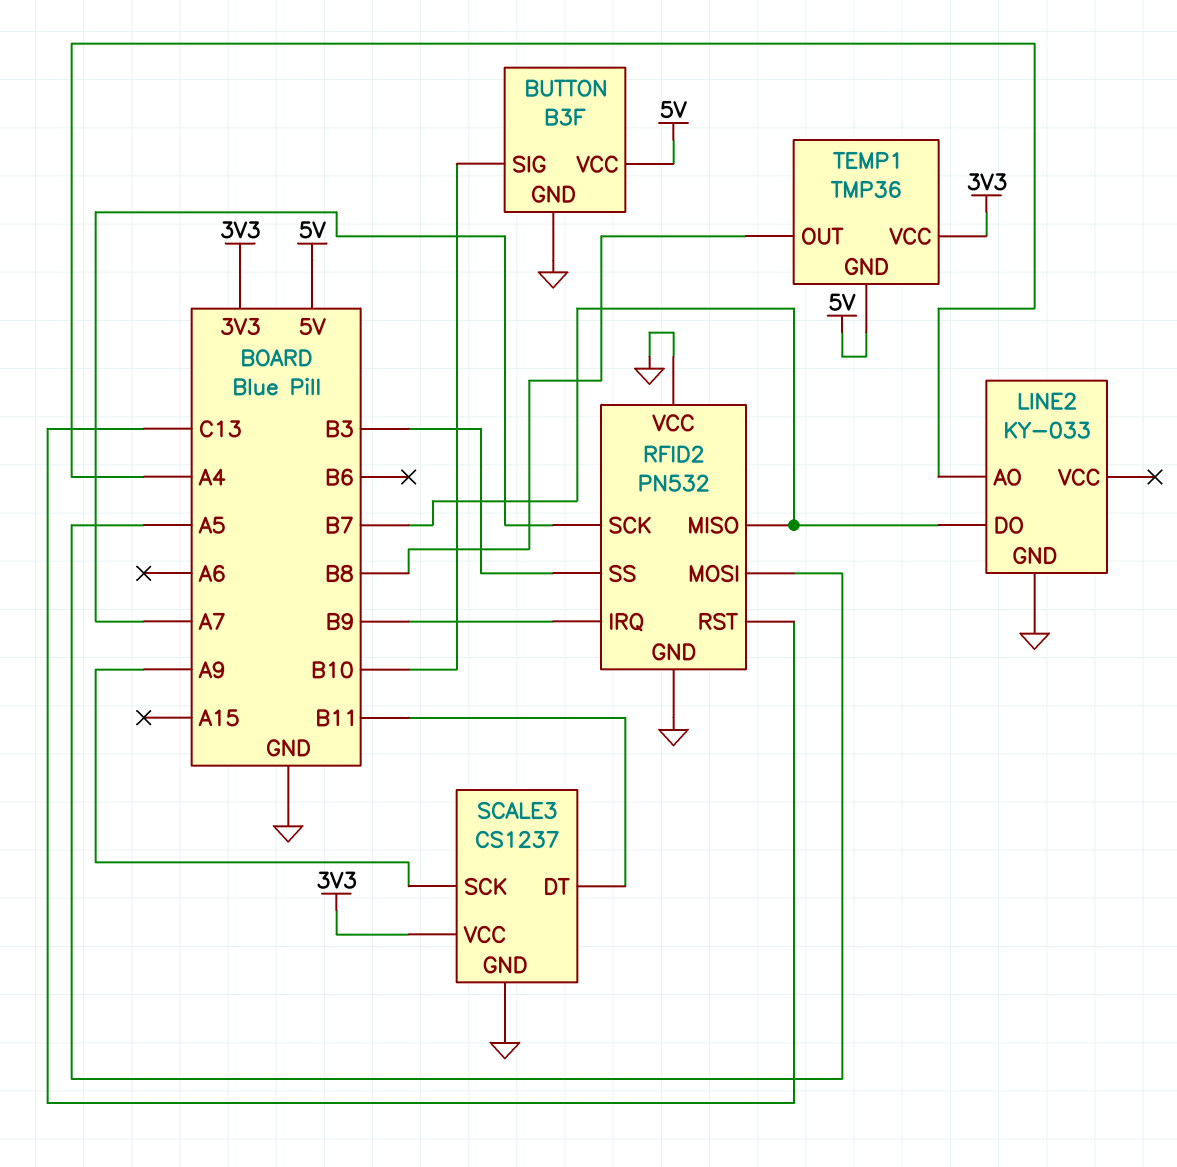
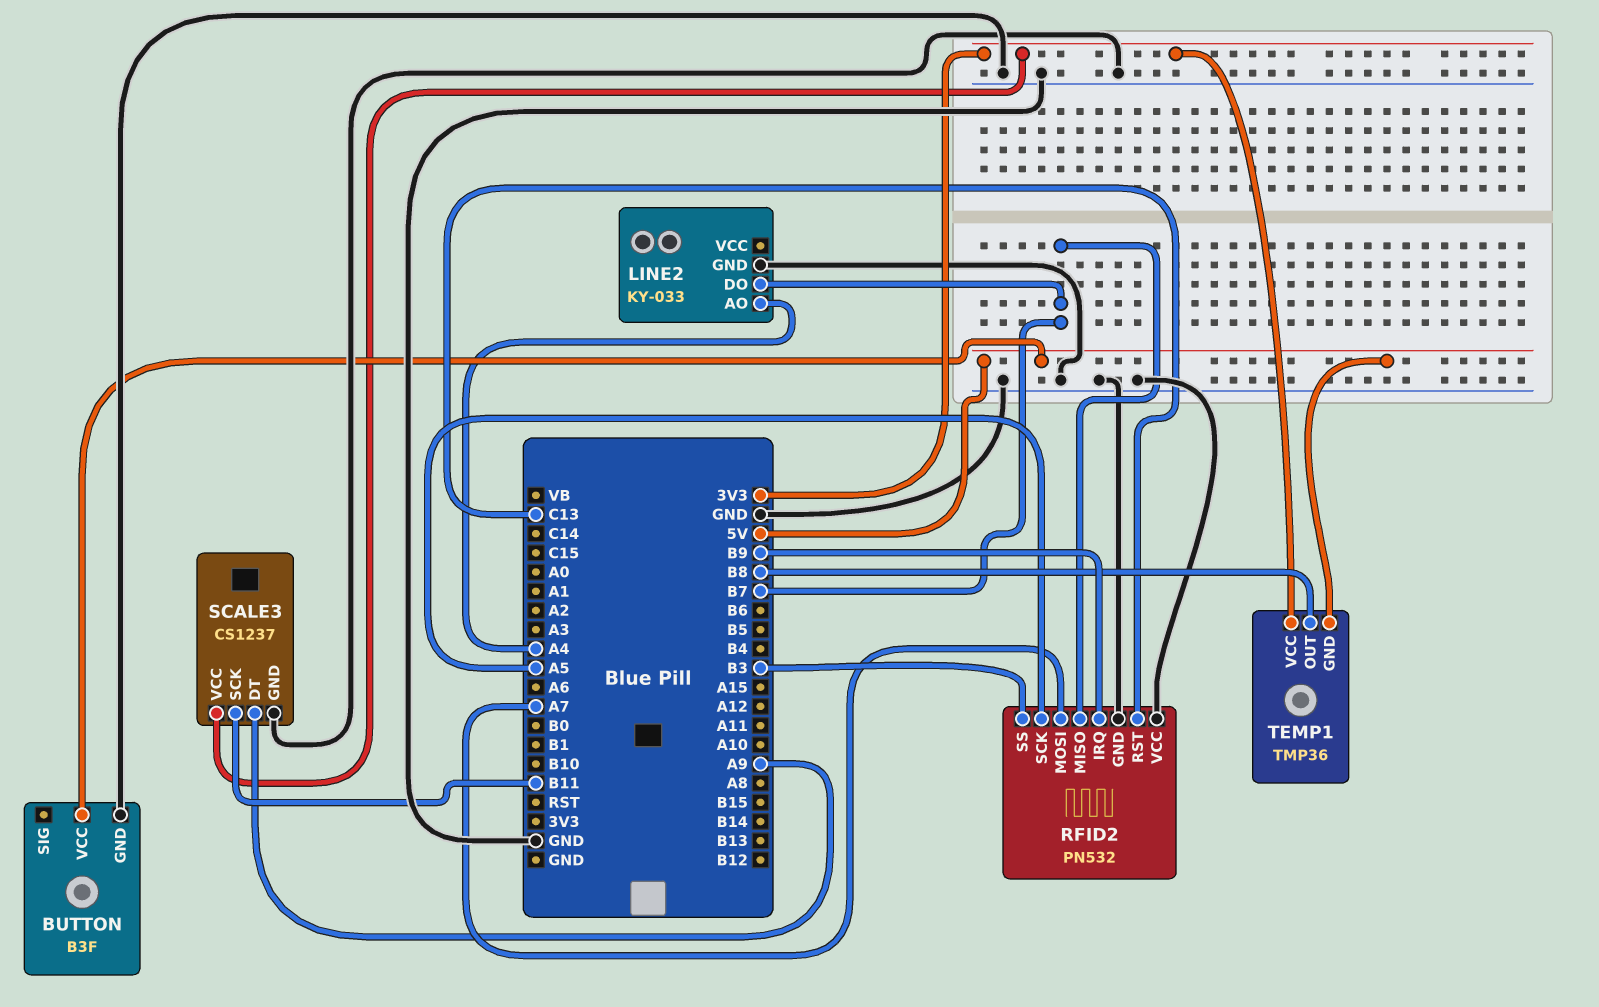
BUTTON pin SIG: B10 -> none
RFID2 pin MOSI: A5 -> A7
RFID2 pin SCK: A7 -> A5
SCALE3 pin DT: B11 -> A9
SCALE3 pin SCK: A9 -> B11

